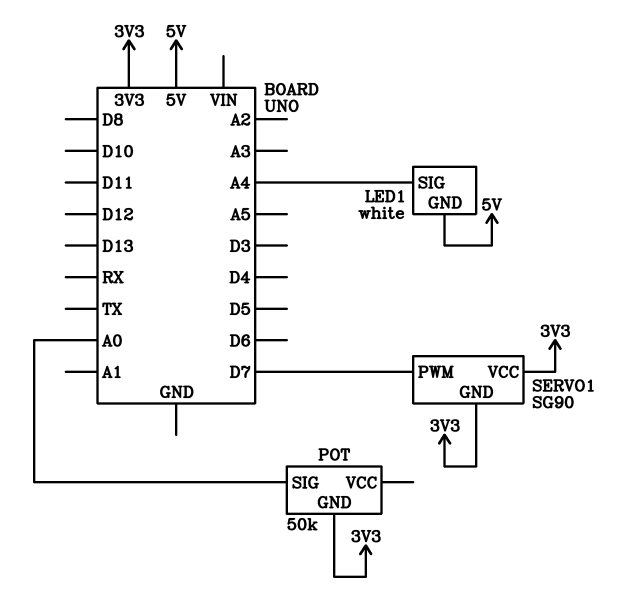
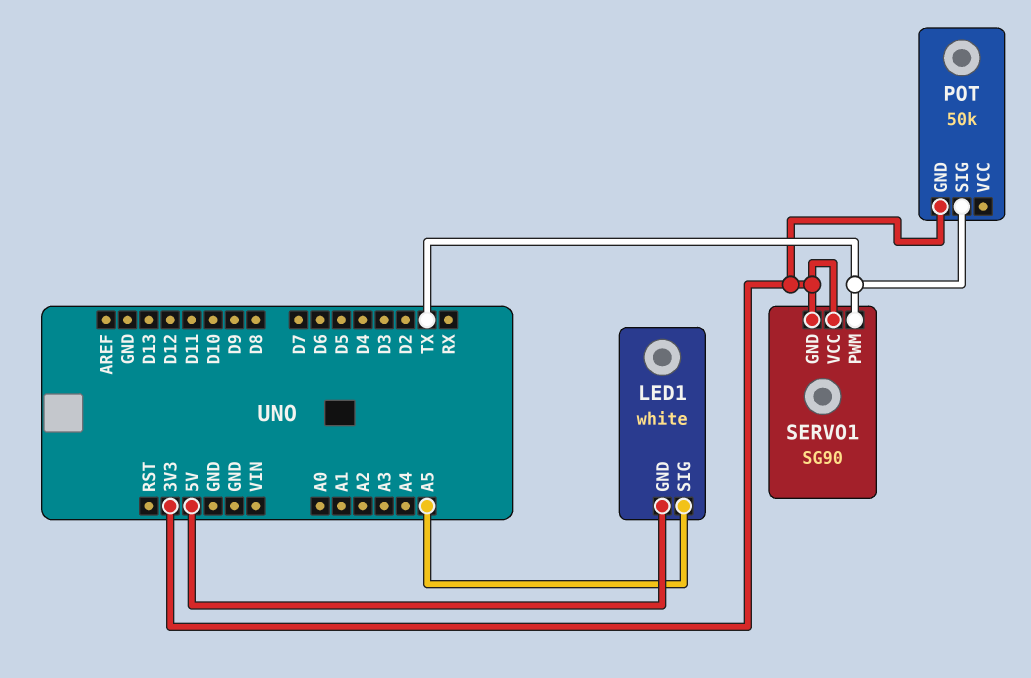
LED1 pin SIG: A4 -> A5
POT pin SIG: A0 -> TX
SERVO1 pin PWM: D7 -> TX

